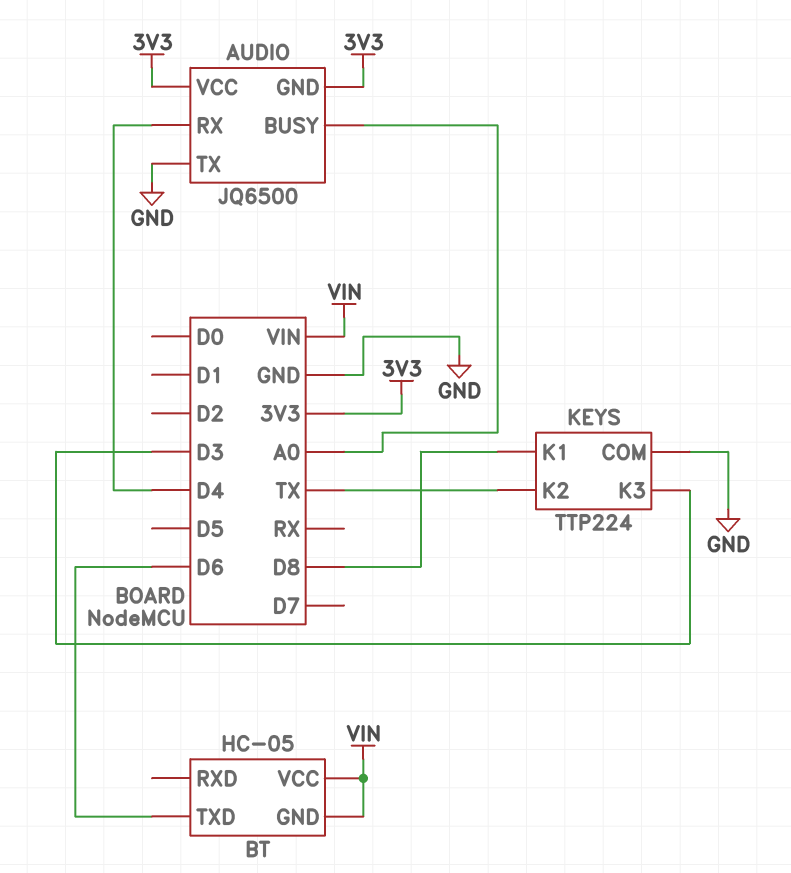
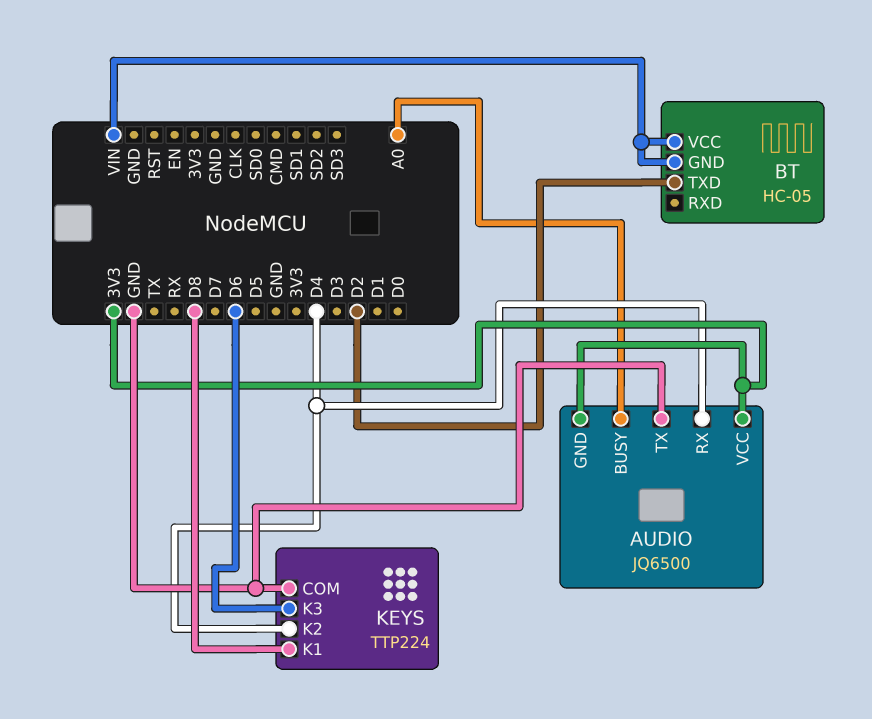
BT pin TXD: D6 -> D2
KEYS pin K2: TX -> D4
KEYS pin K3: D3 -> D6

